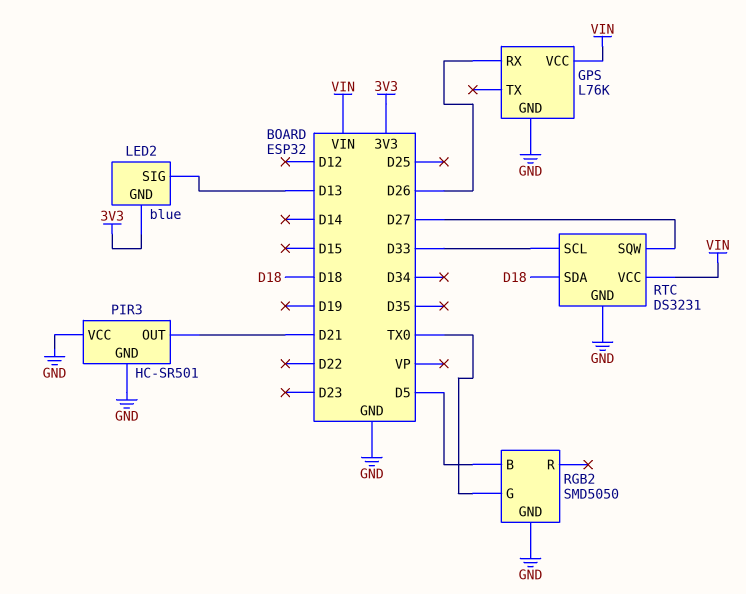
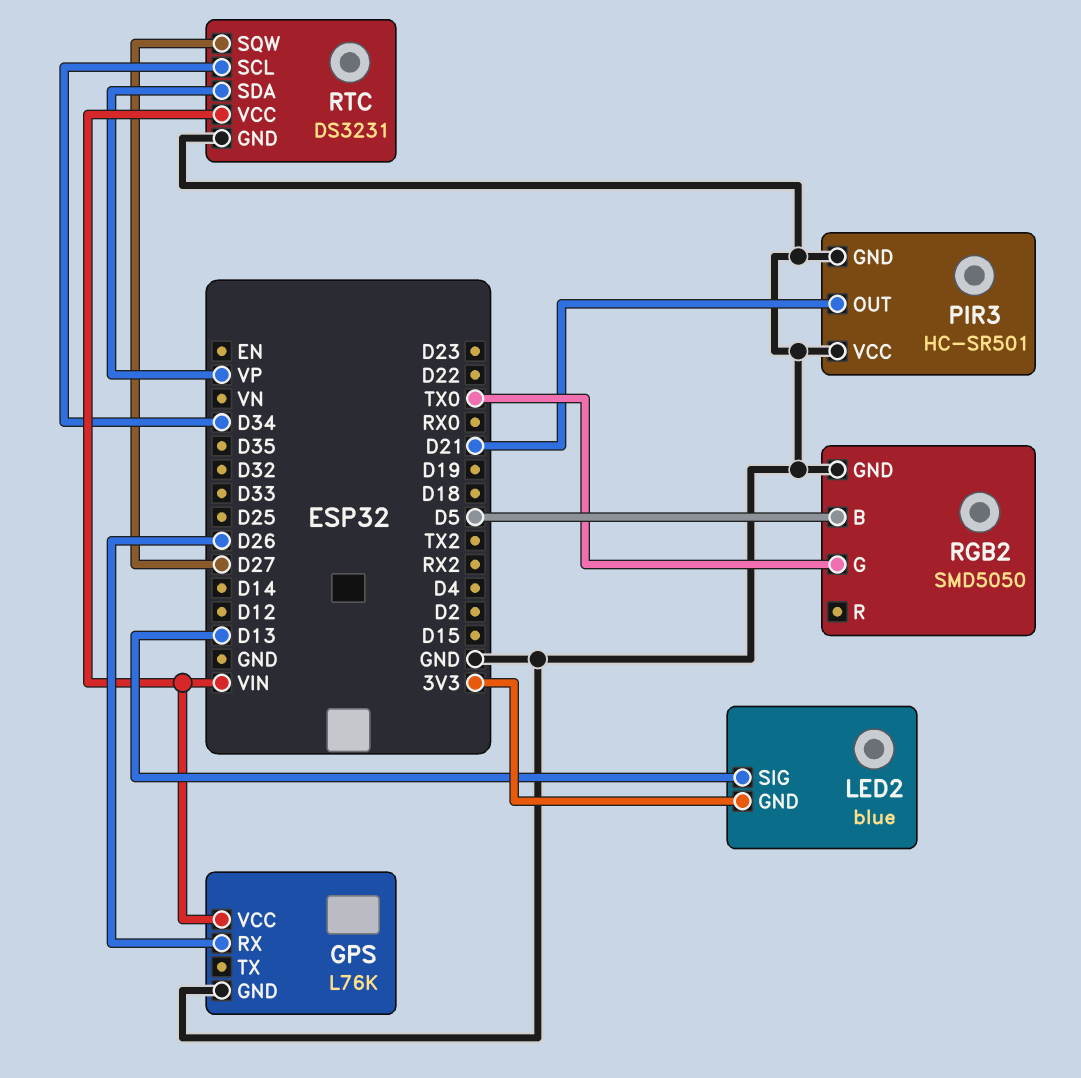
RTC pin SCL: D33 -> D34
RTC pin SDA: D18 -> VP

